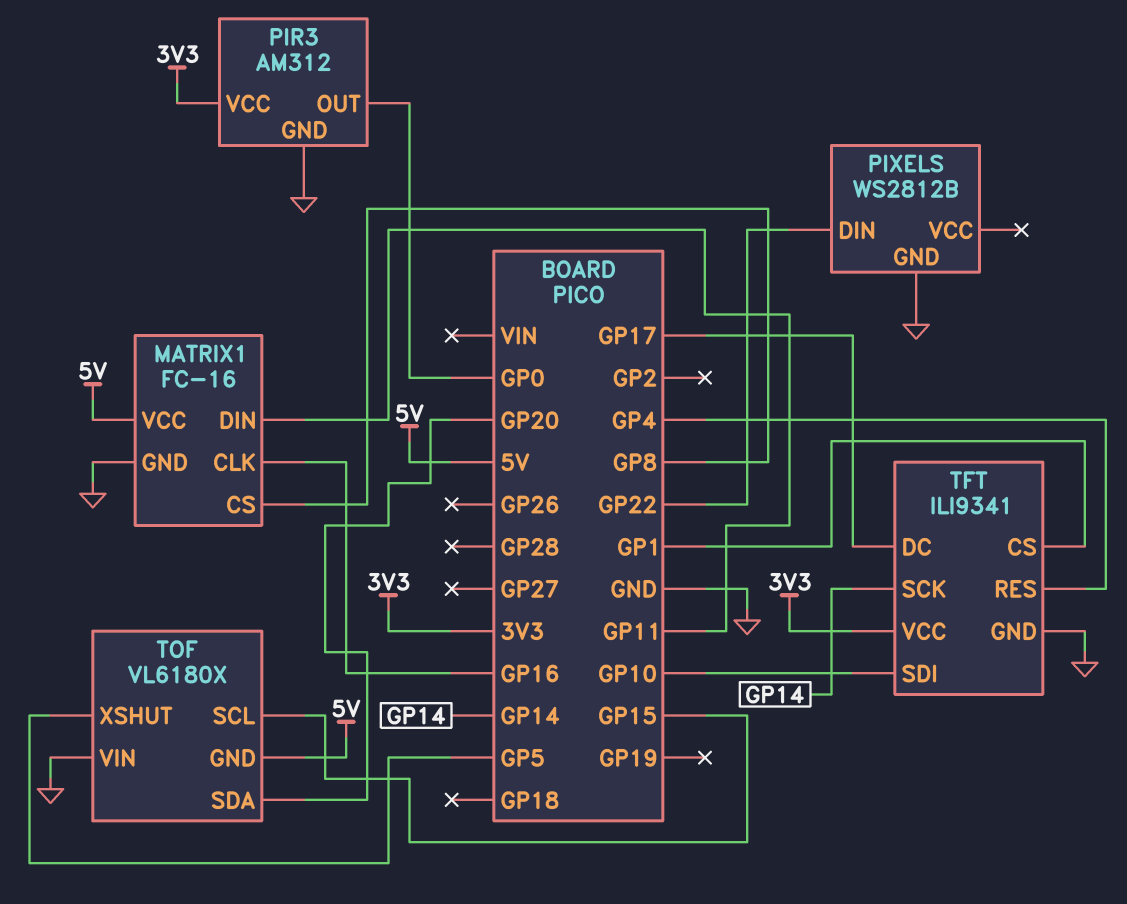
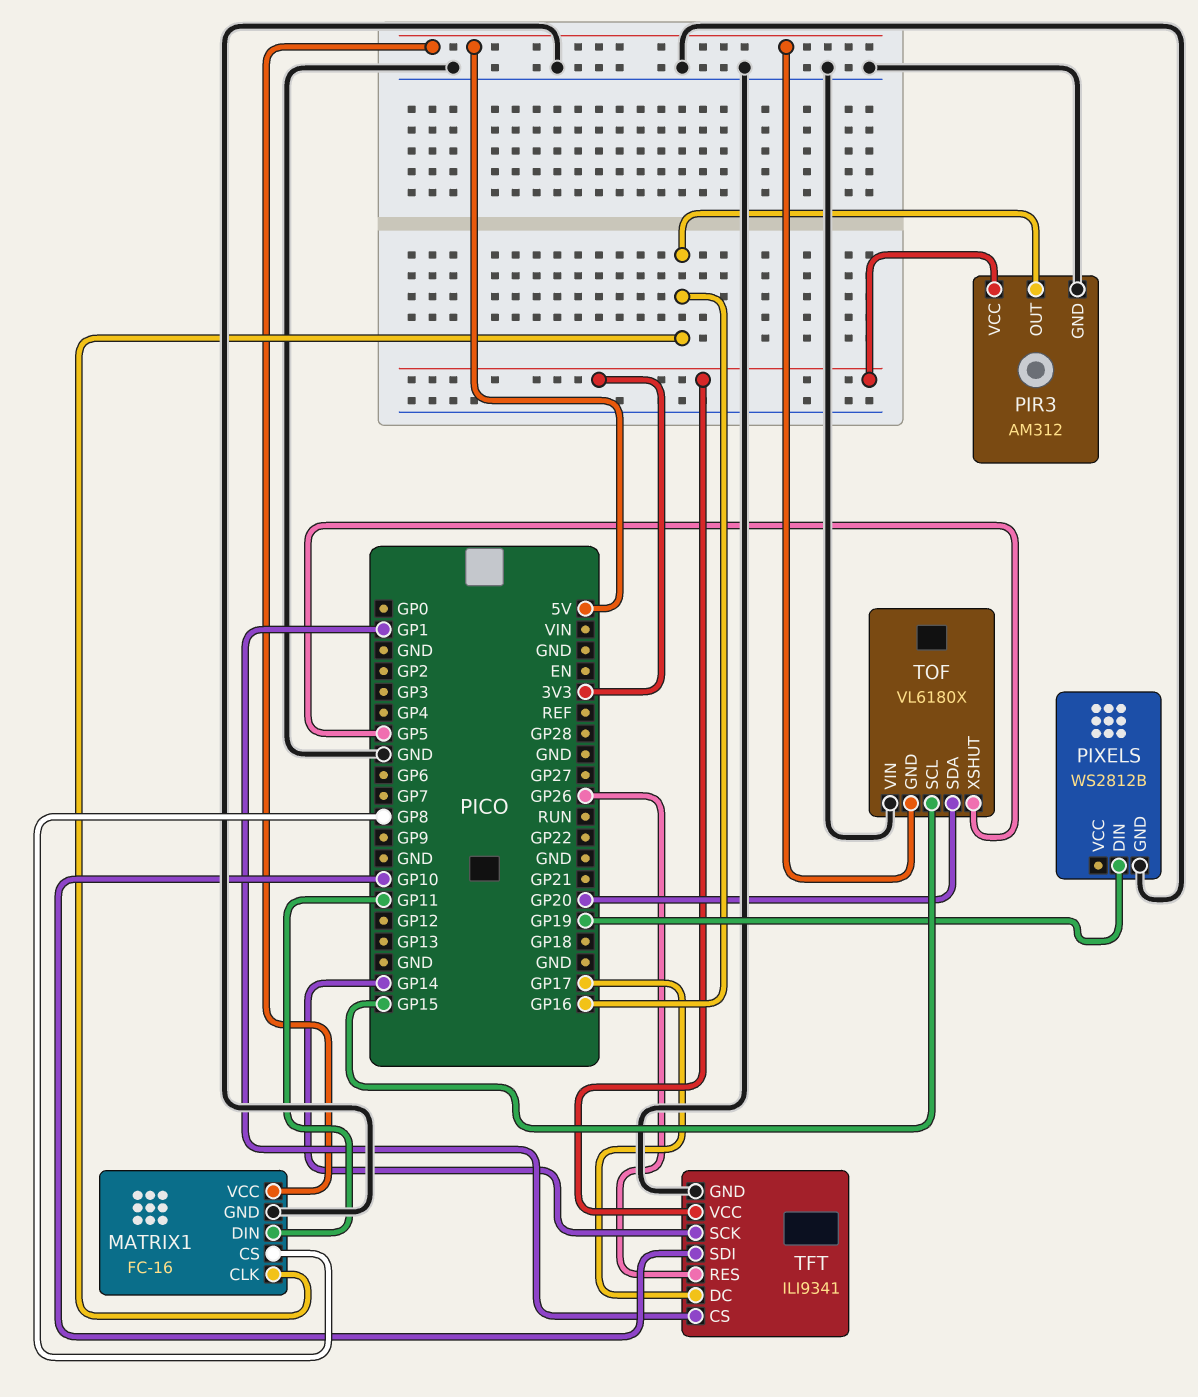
PIR3 pin OUT: GP0 -> GP16
PIXELS pin DIN: GP22 -> GP19
TFT pin RES: GP4 -> GP26

